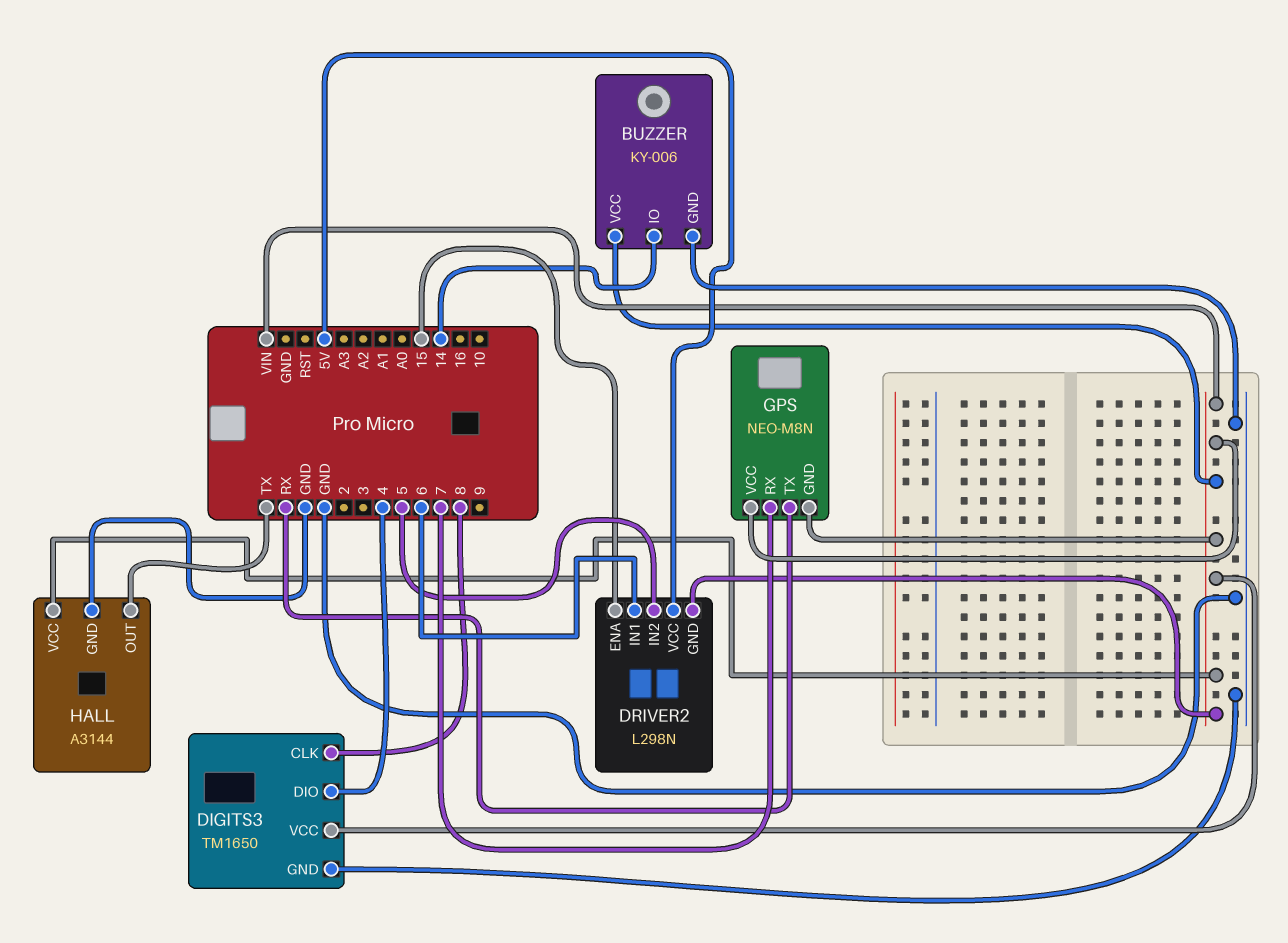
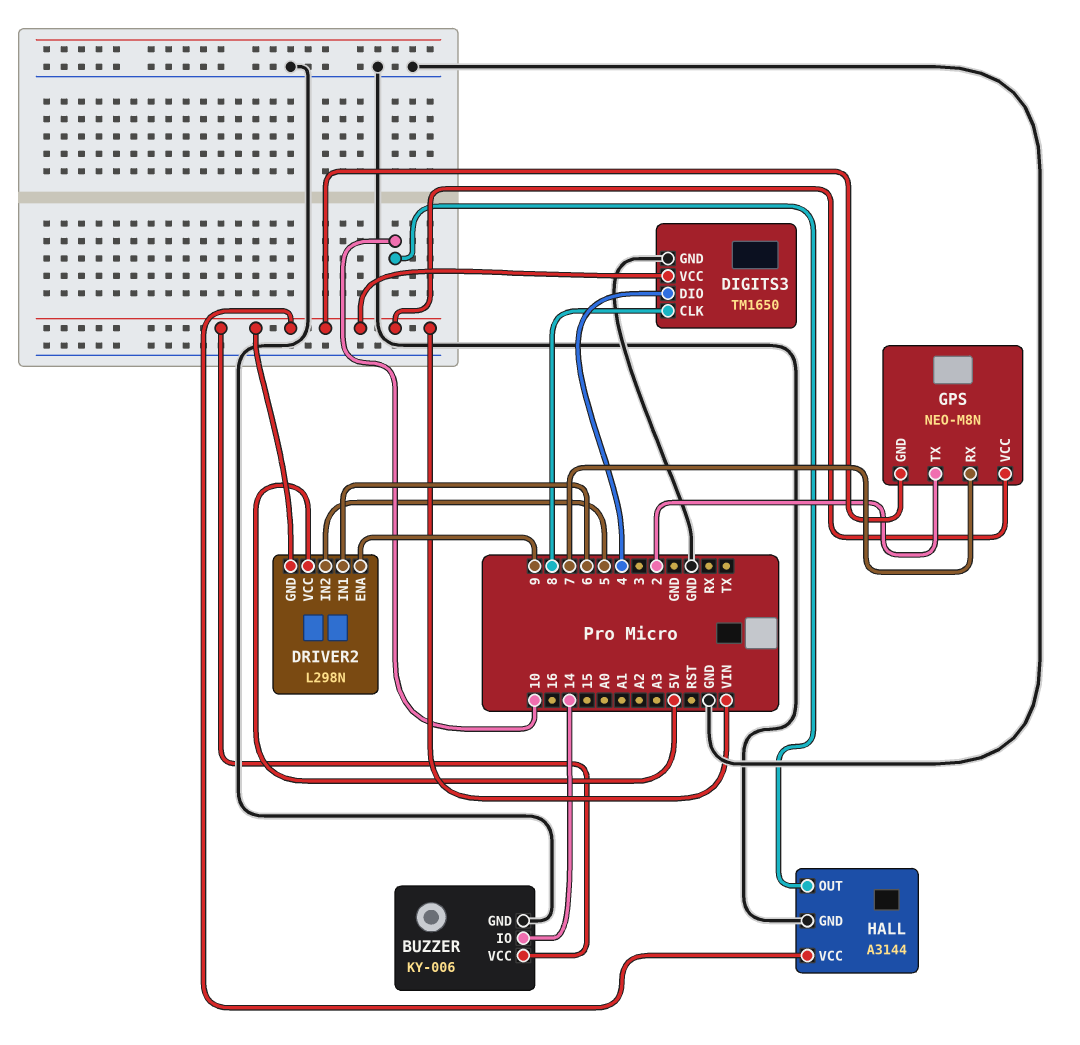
DRIVER2 pin ENA: 15 -> 9
GPS pin TX: RX -> 2
HALL pin OUT: TX -> 10

